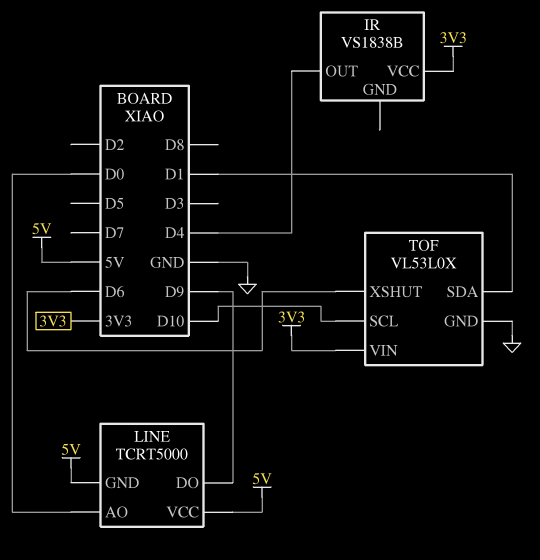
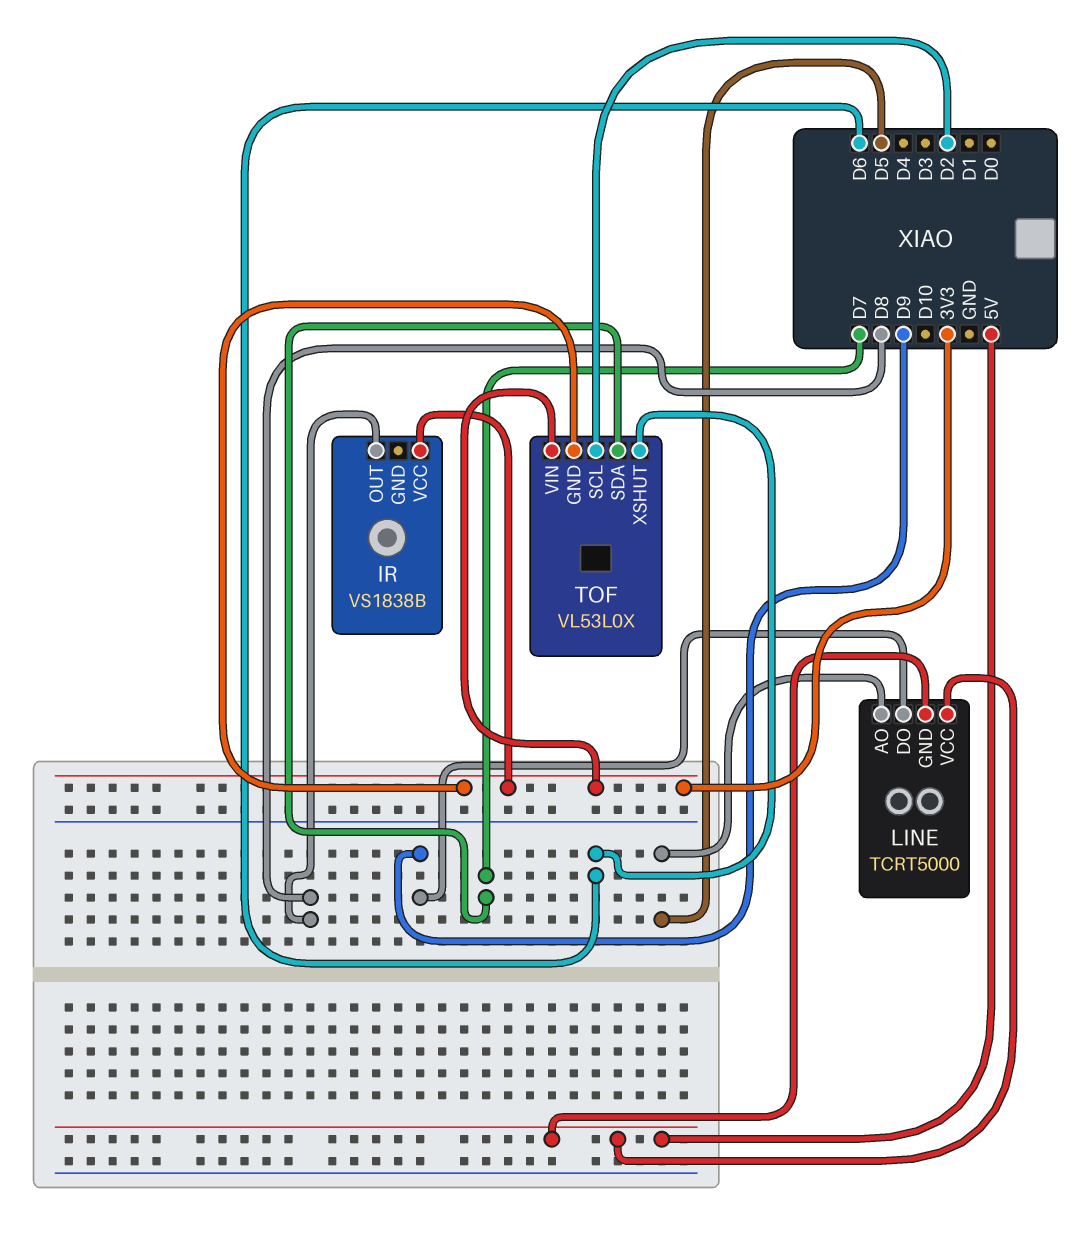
IR pin OUT: D4 -> D8
LINE pin AO: D0 -> D5
TOF pin GND: GND -> 3V3
TOF pin SCL: D10 -> D2
TOF pin SDA: D1 -> D7

